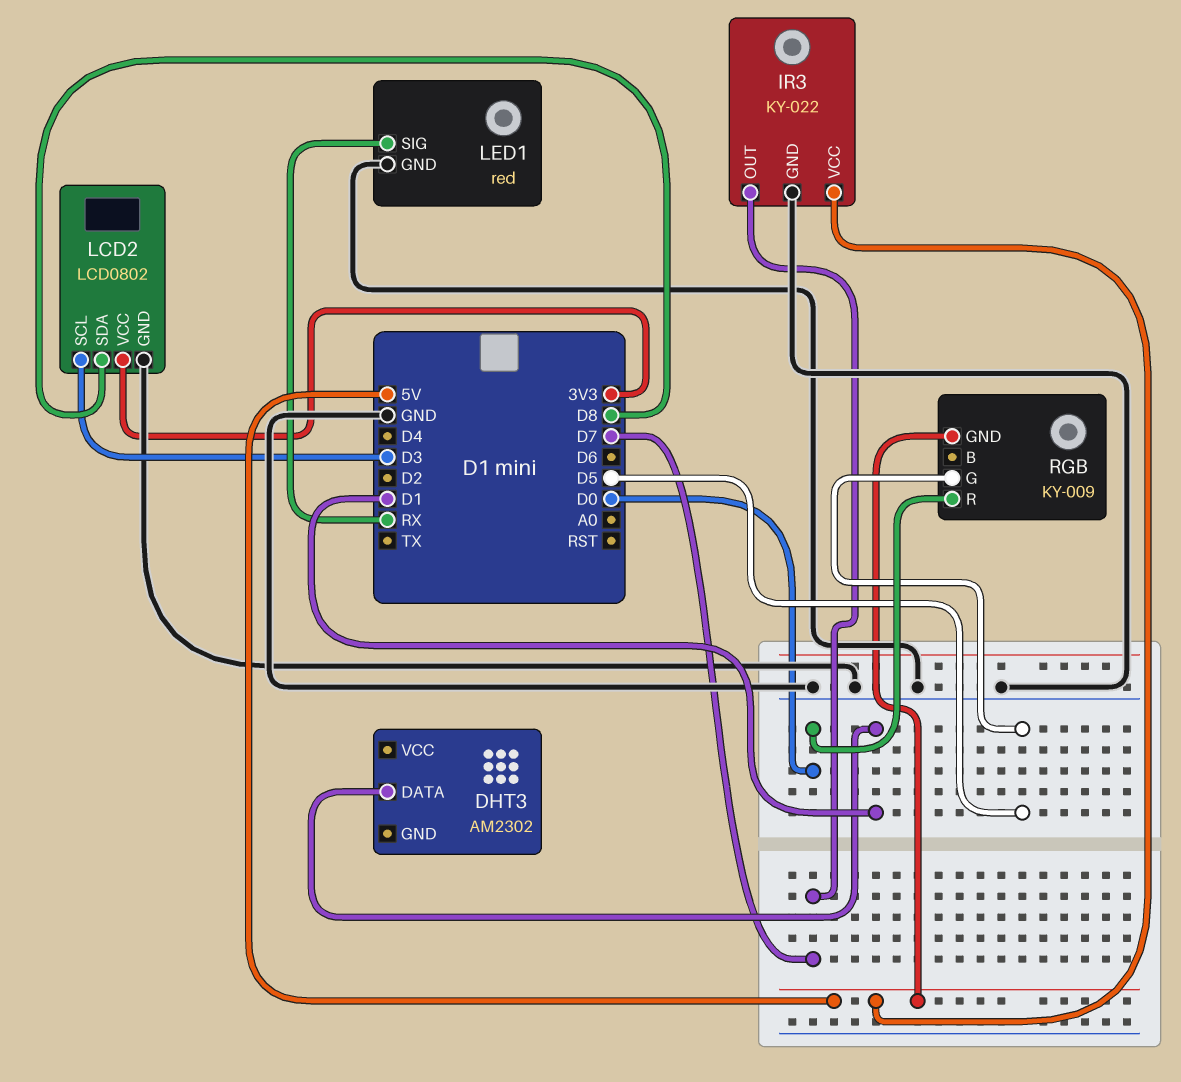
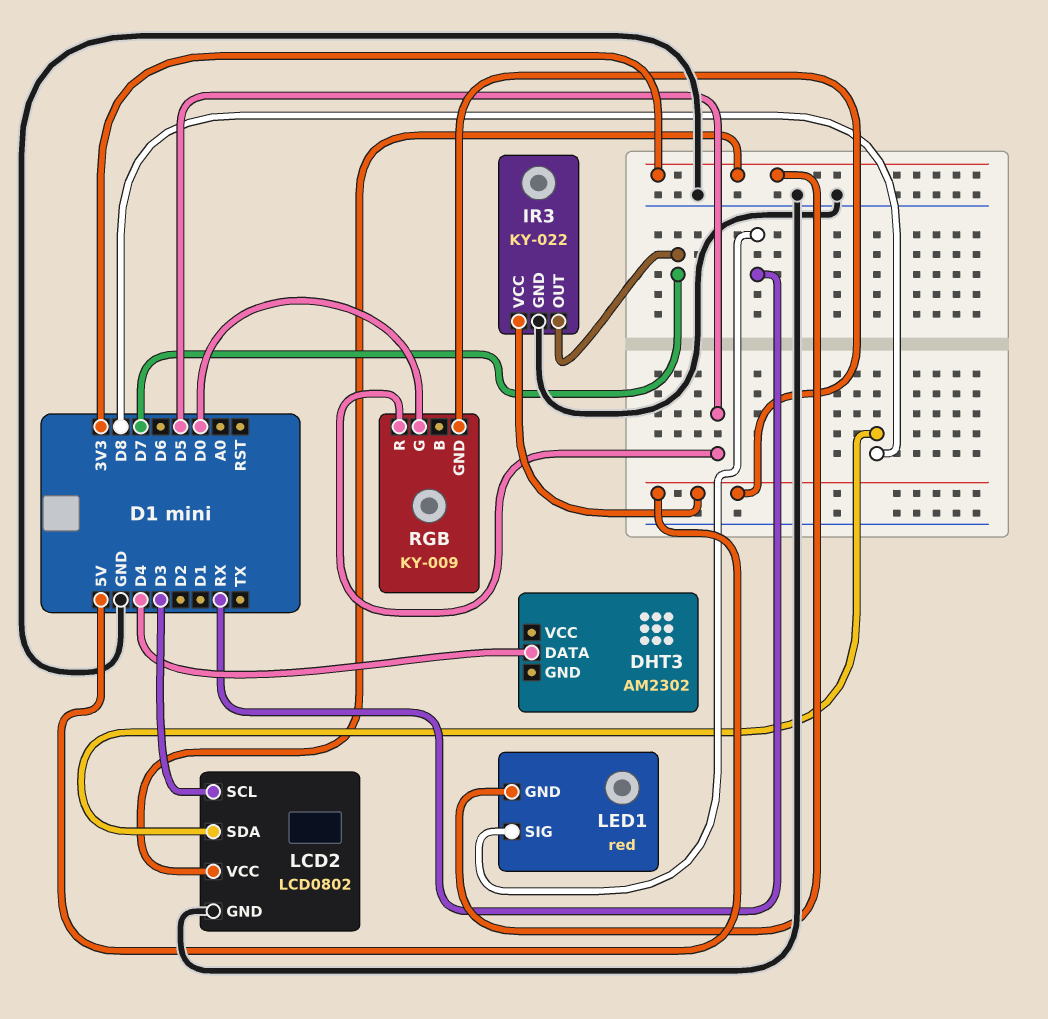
DHT3 pin DATA: D1 -> D4
LED1 pin GND: GND -> 3V3
RGB pin G: D5 -> D0
RGB pin R: D0 -> D5

